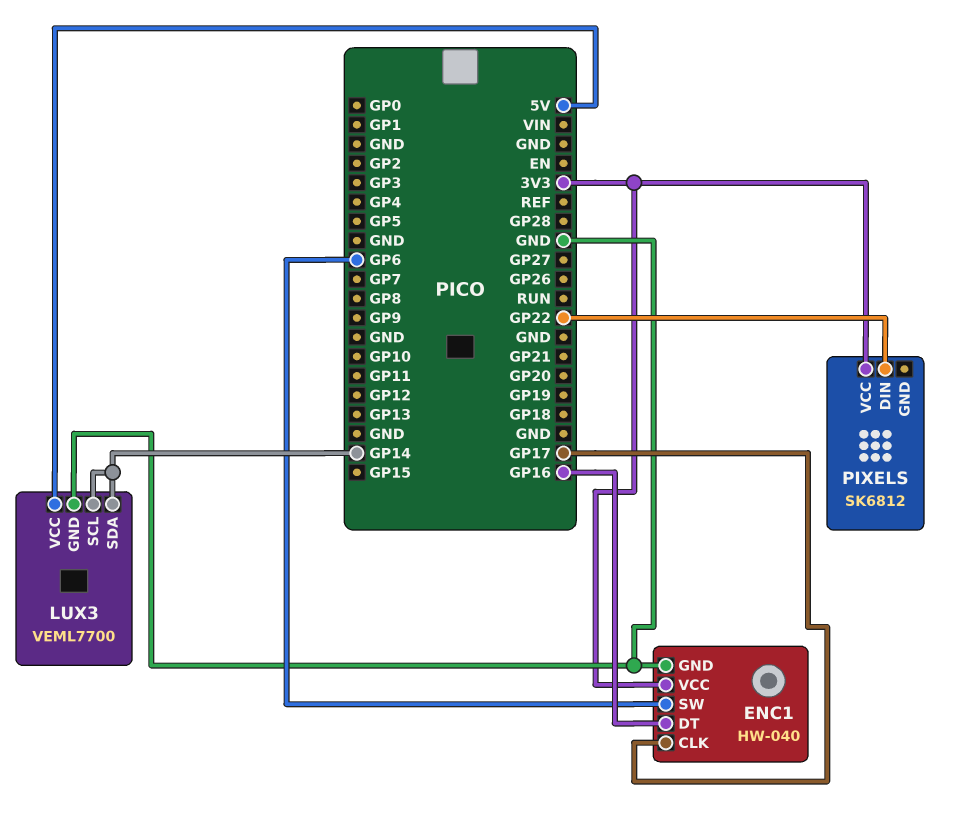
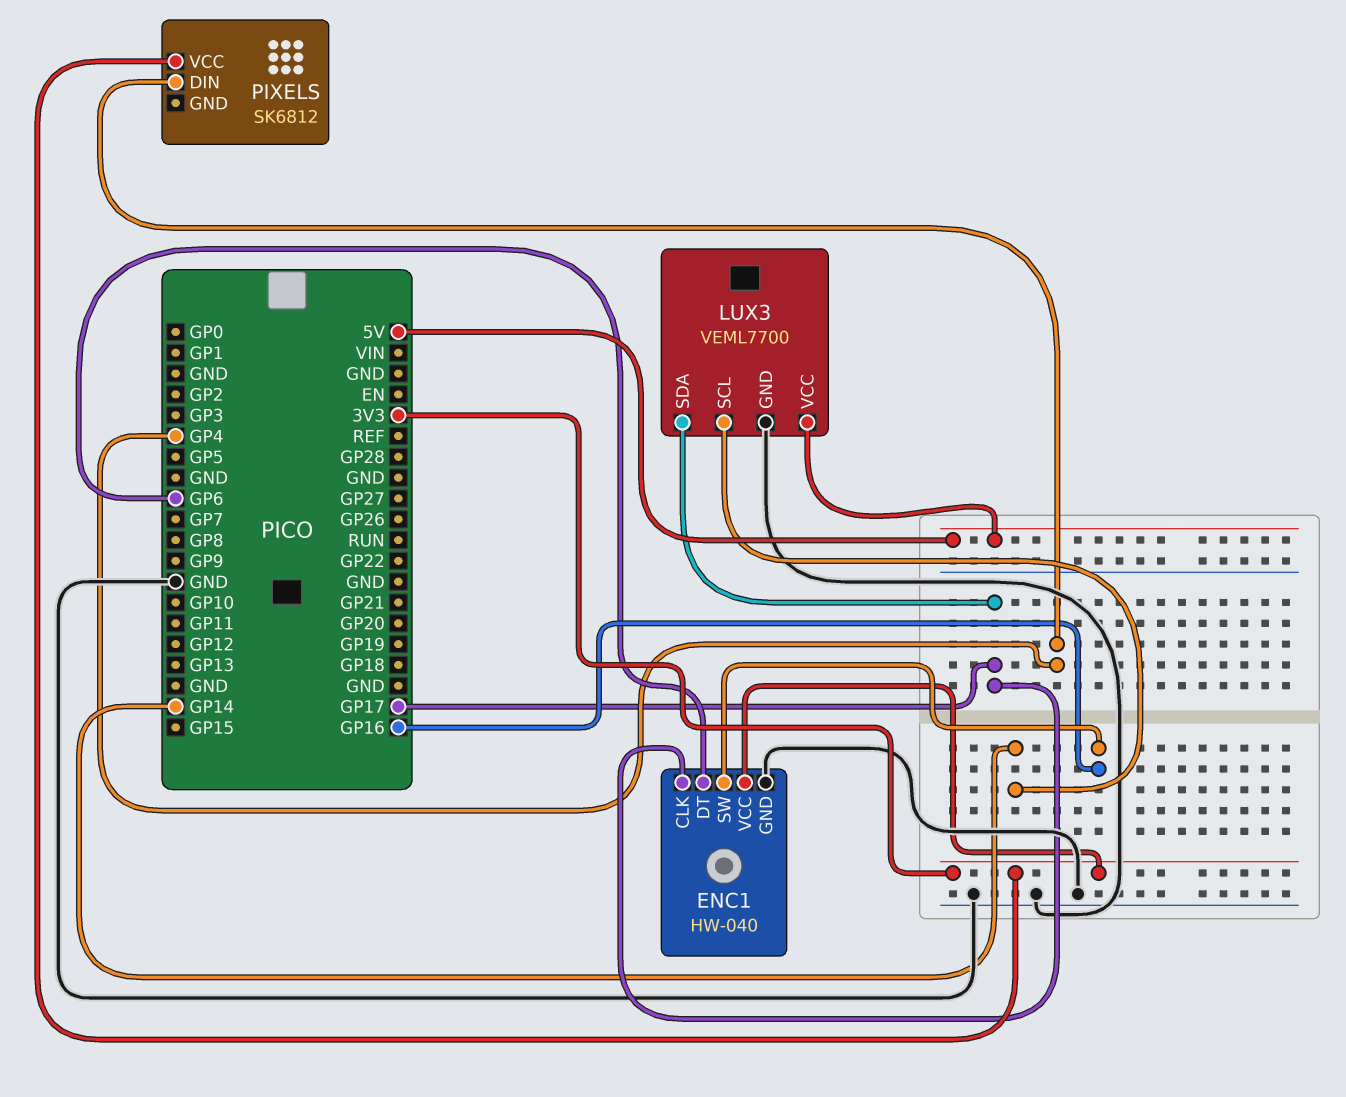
ENC1 pin DT: GP16 -> GP6
ENC1 pin SW: GP6 -> GP16
LUX3 pin SDA: GP14 -> GP17
PIXELS pin DIN: GP22 -> GP4

